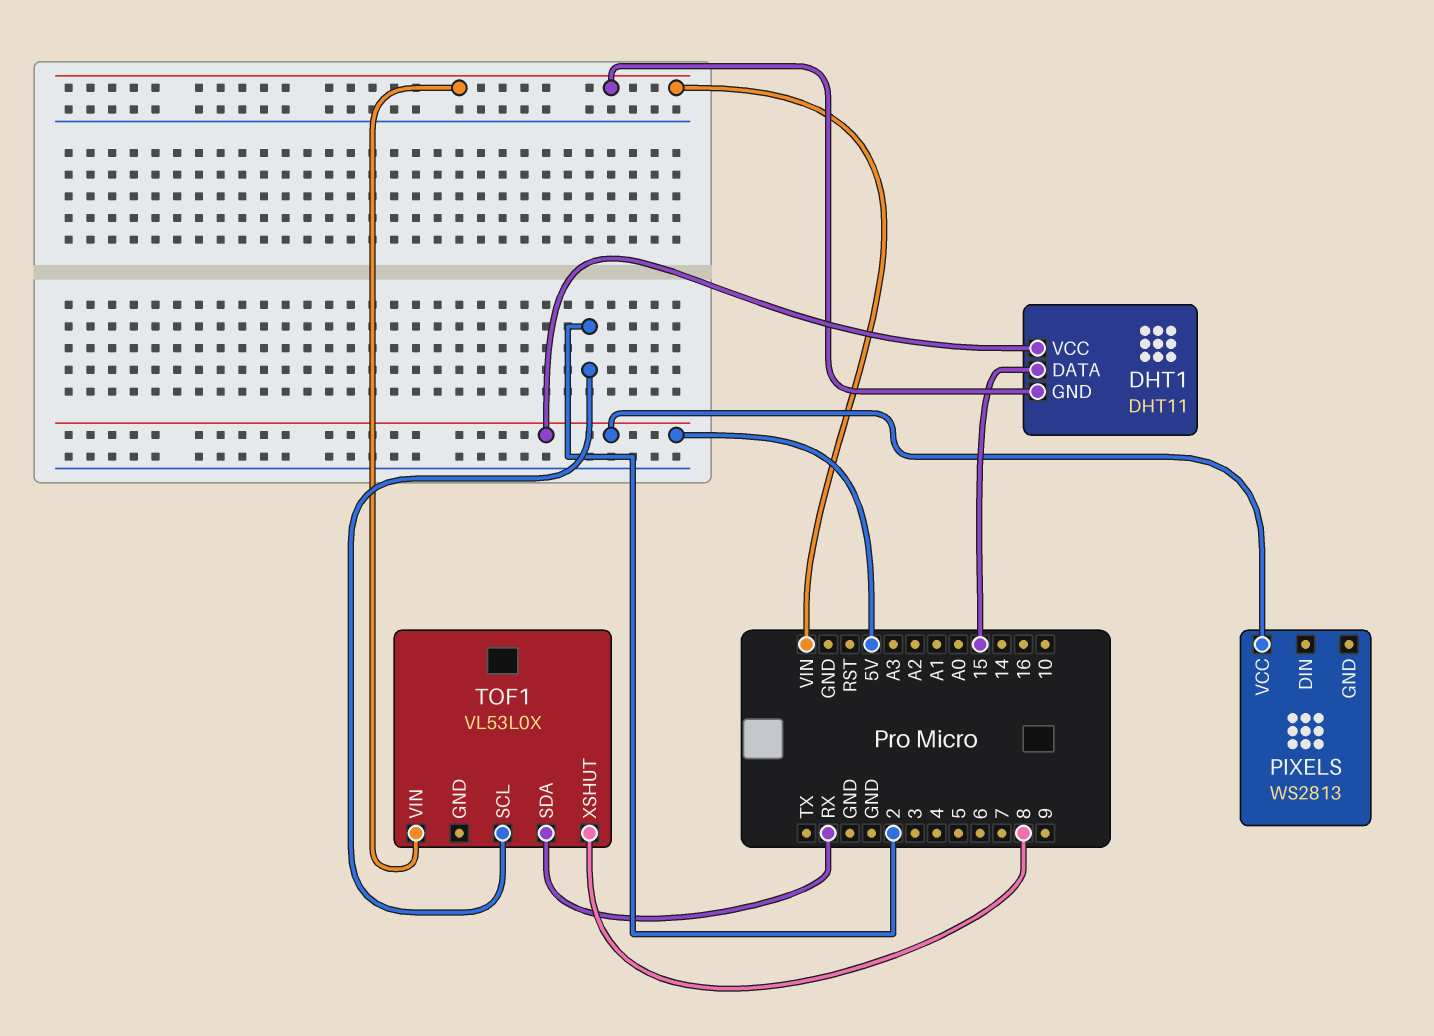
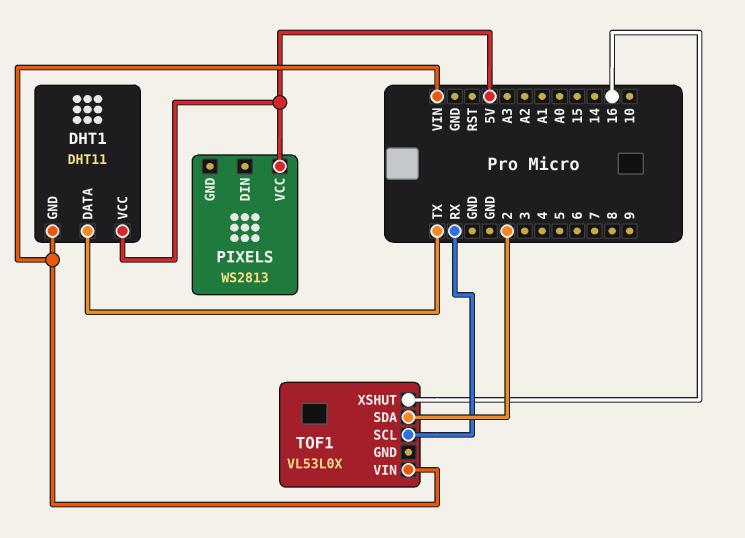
DHT1 pin DATA: 15 -> TX
TOF1 pin SCL: 2 -> RX
TOF1 pin SDA: RX -> 2
TOF1 pin XSHUT: 8 -> 16

